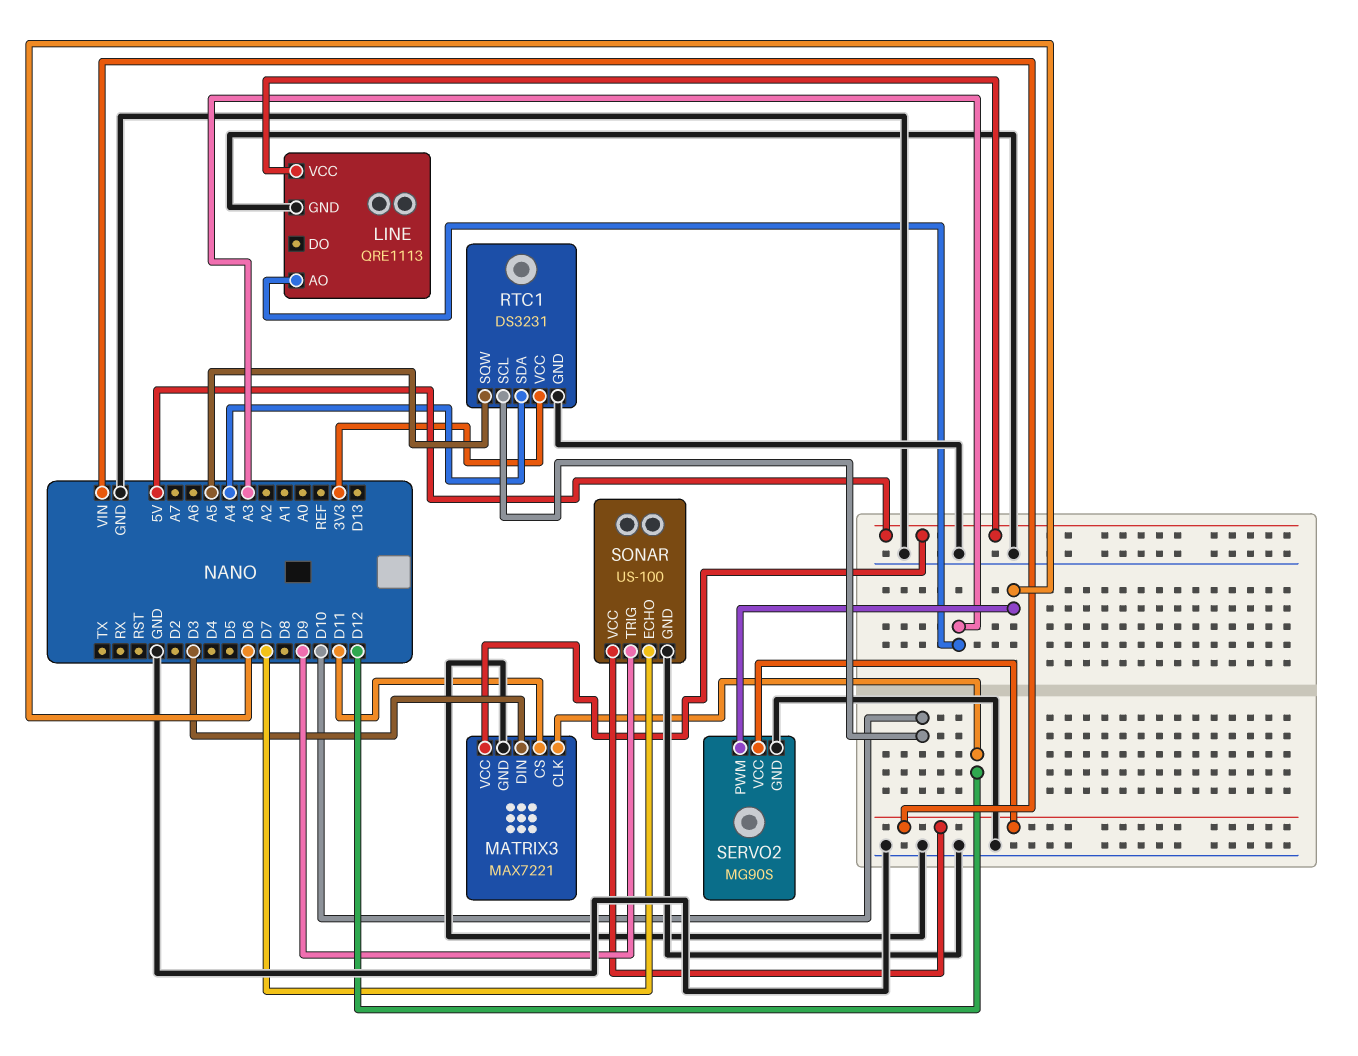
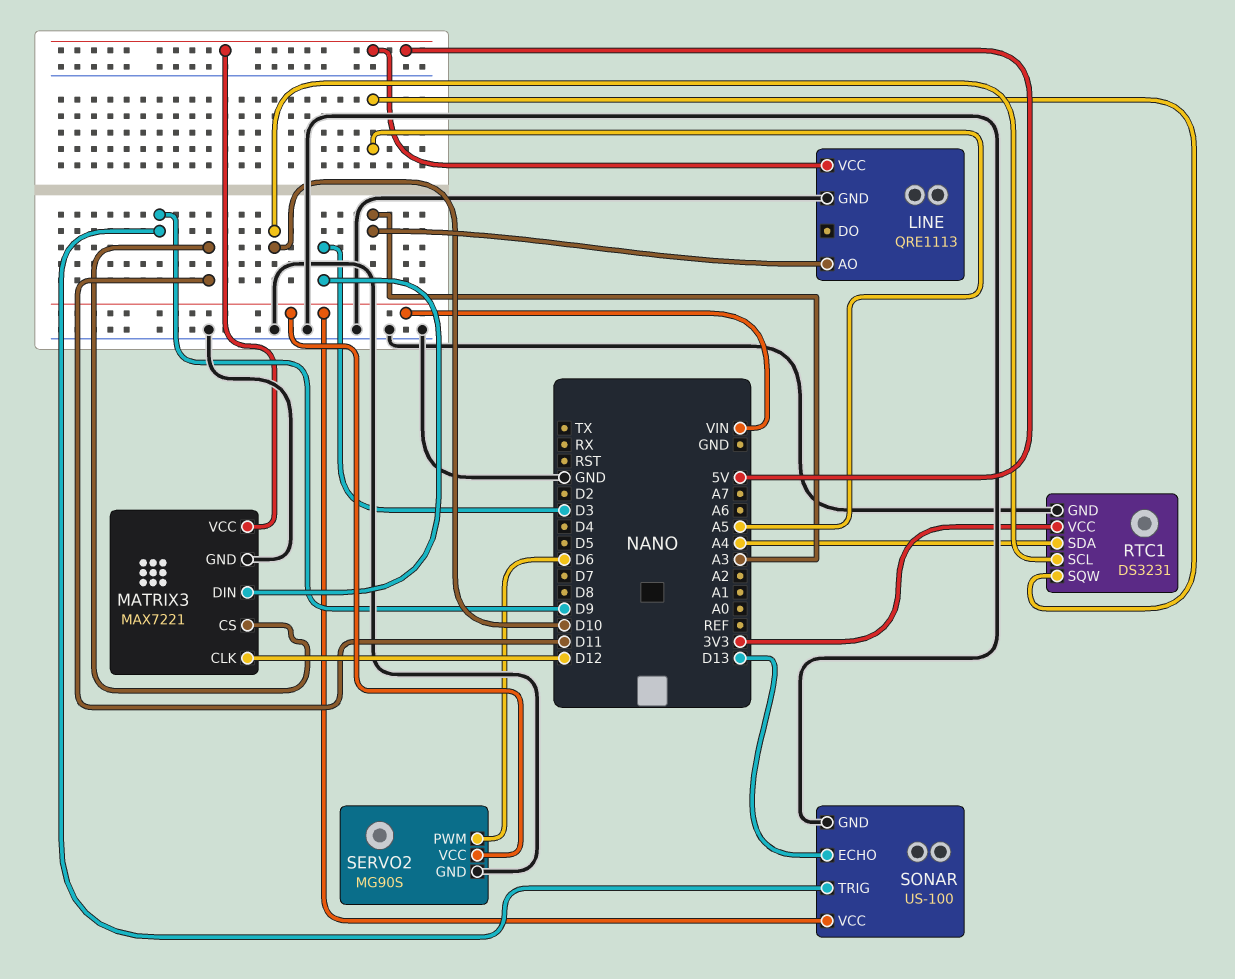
SONAR pin ECHO: D7 -> D13

